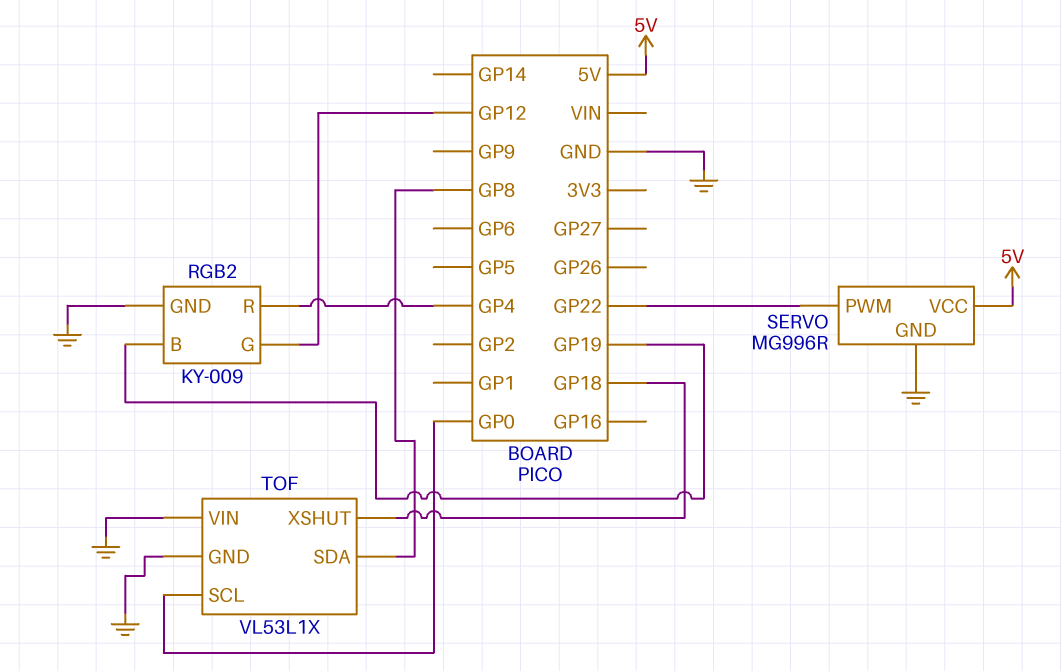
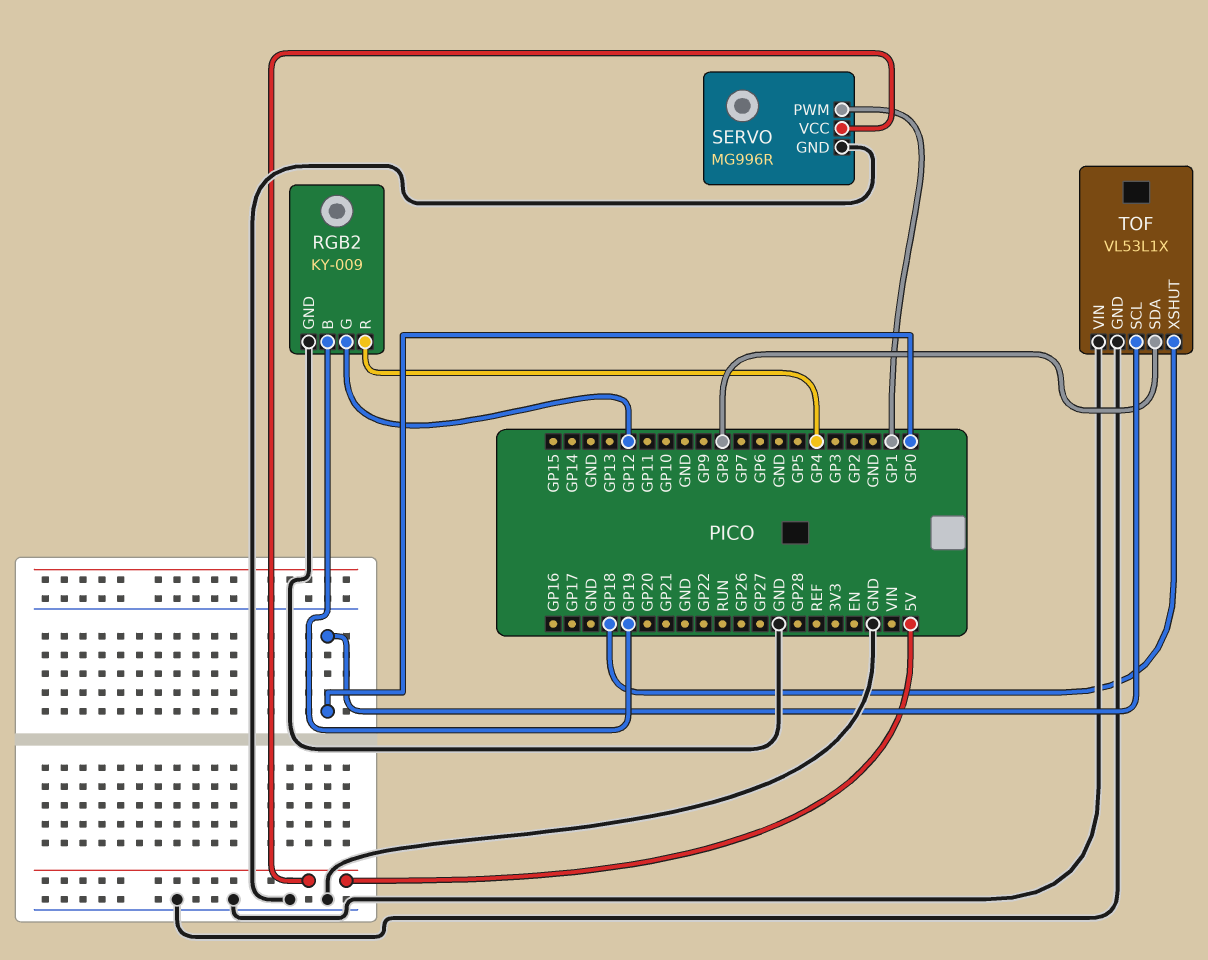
SERVO pin PWM: GP22 -> GP1

